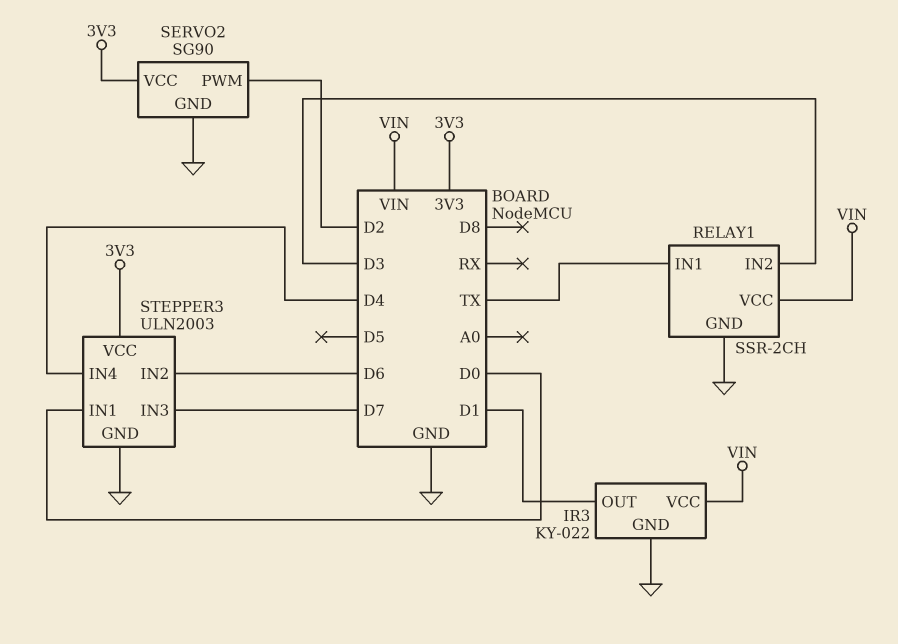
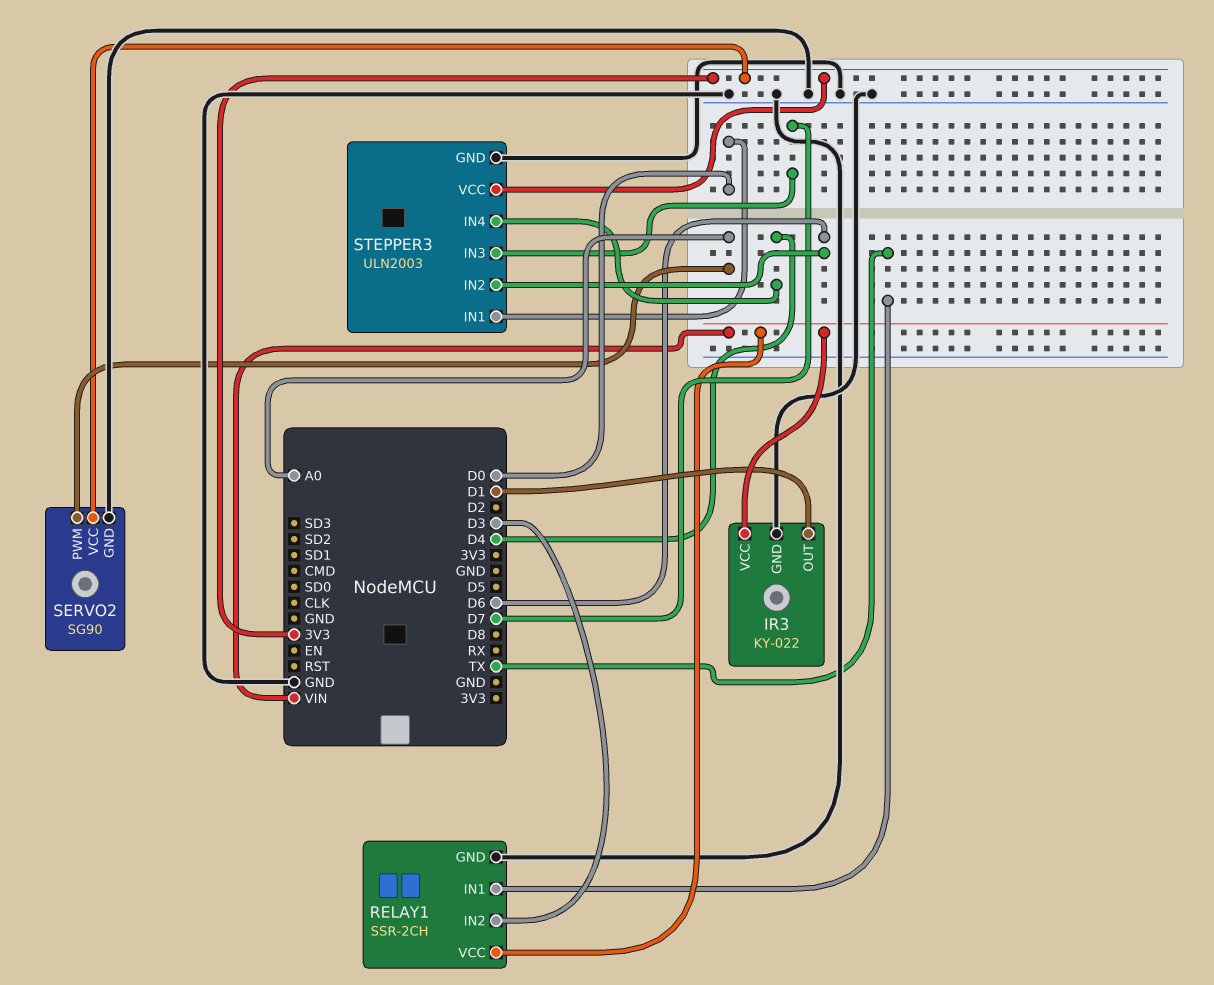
SERVO2 pin PWM: D2 -> A0

